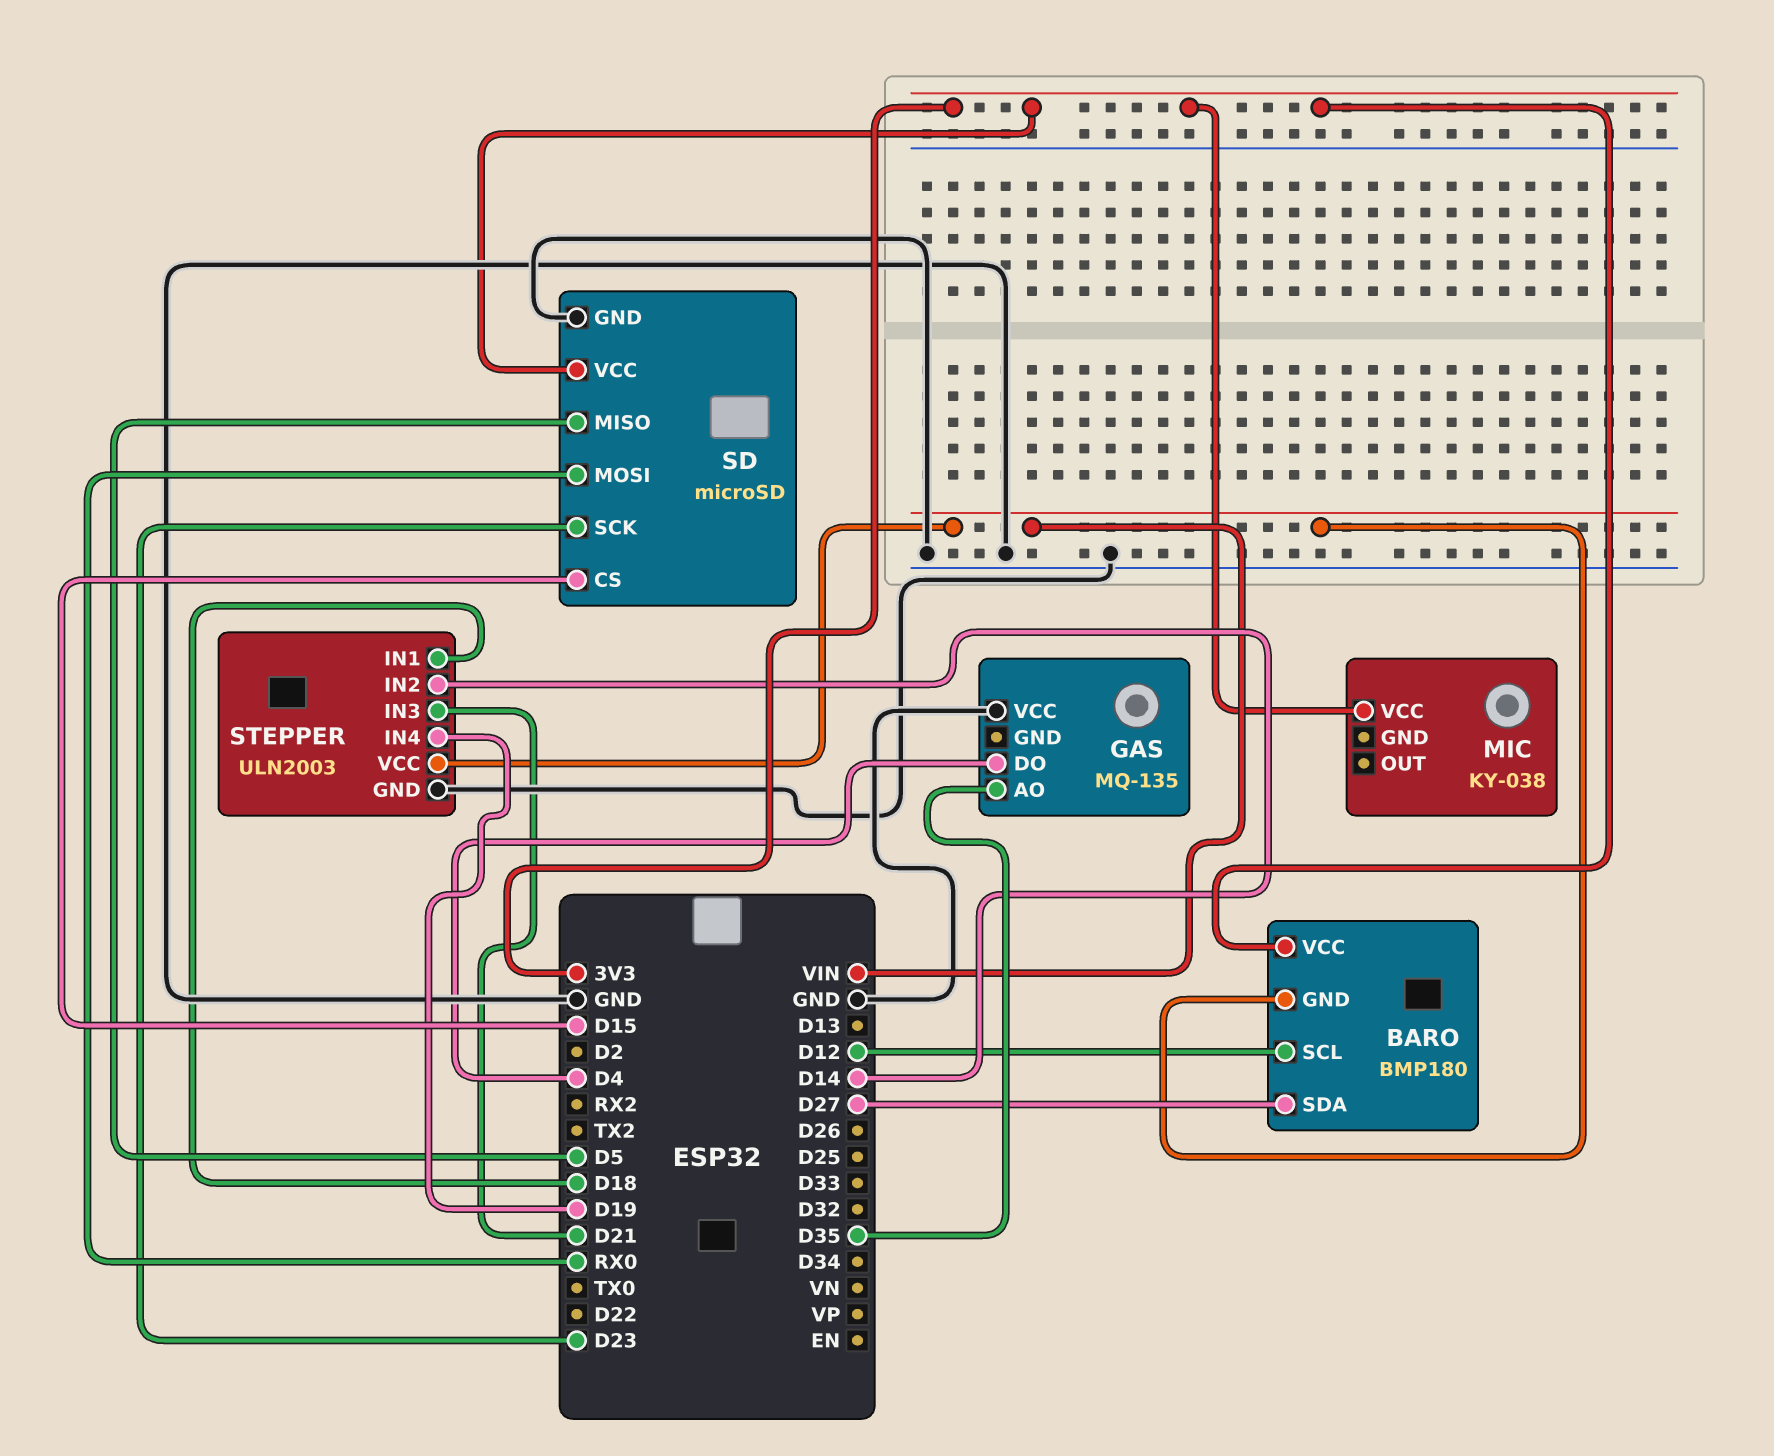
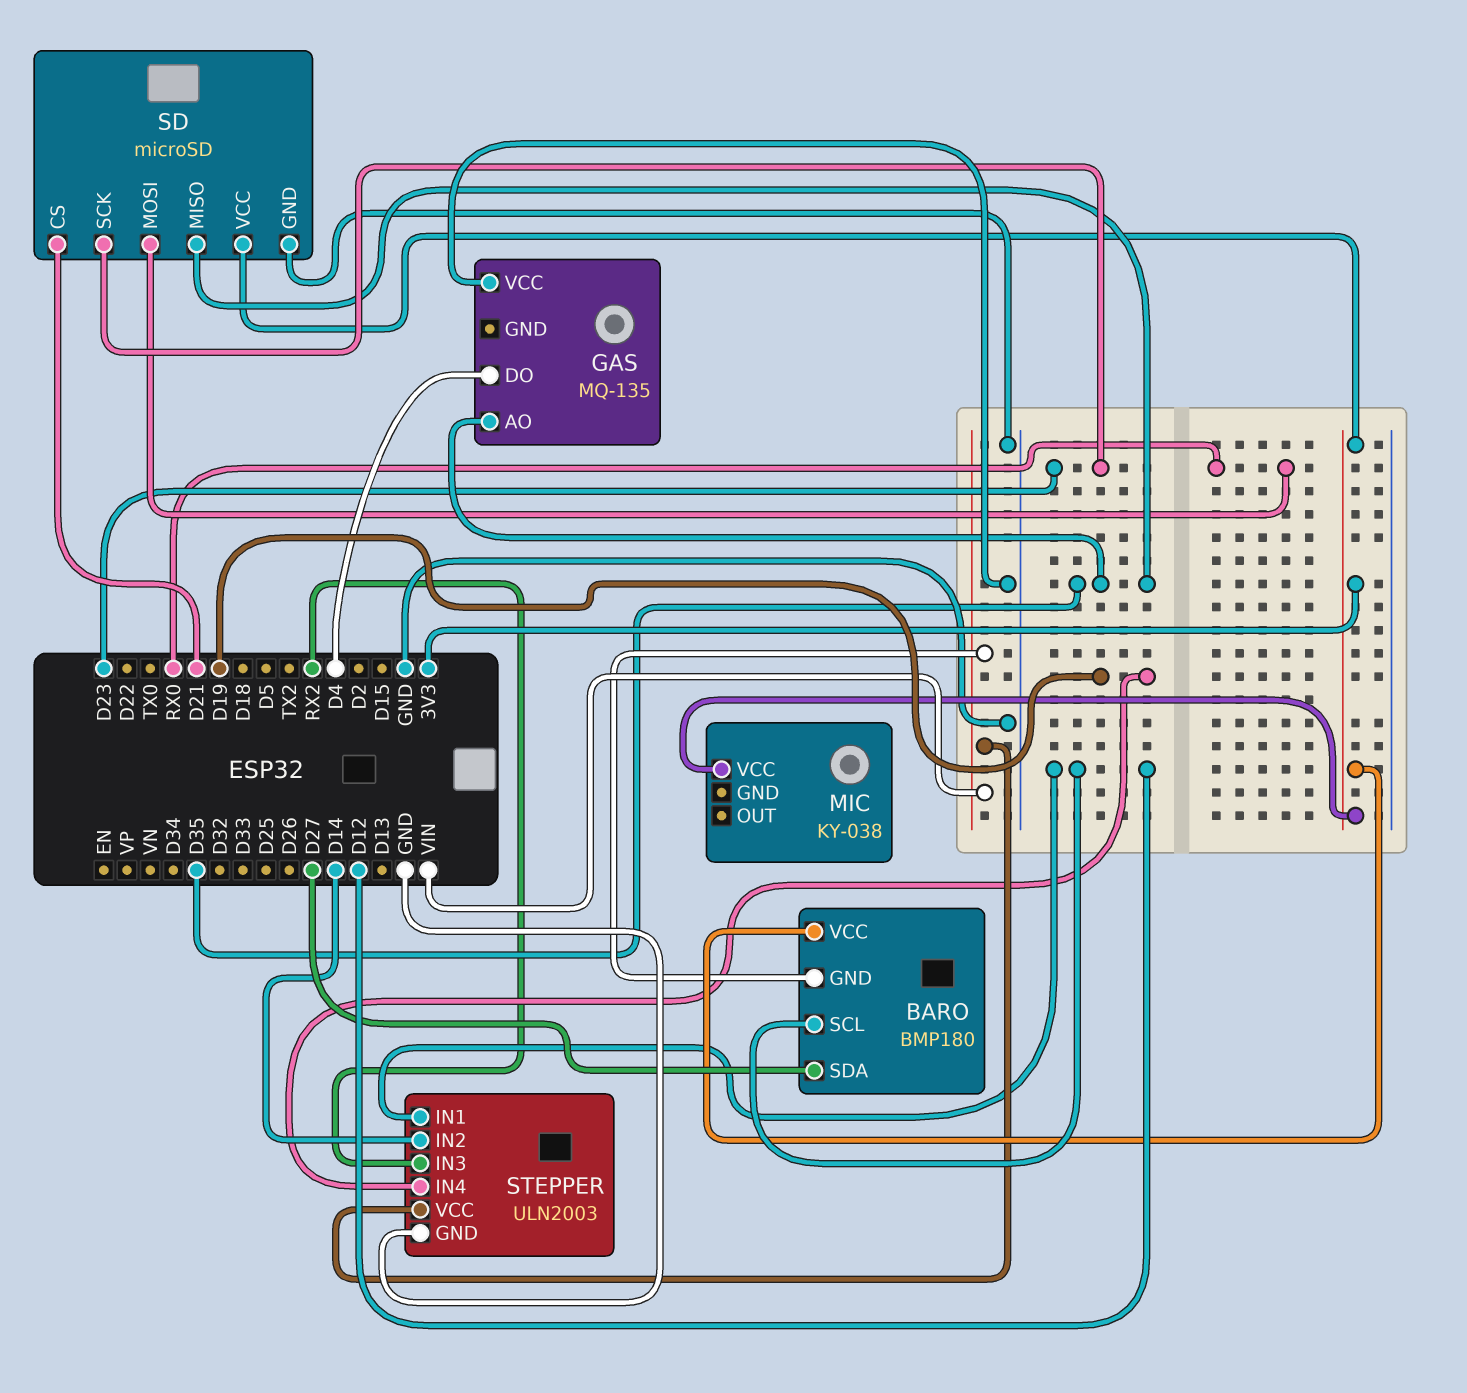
SD pin CS: D15 -> D21
SD pin MISO: D5 -> D35
STEPPER pin IN1: D18 -> D12
STEPPER pin IN3: D21 -> RX2

